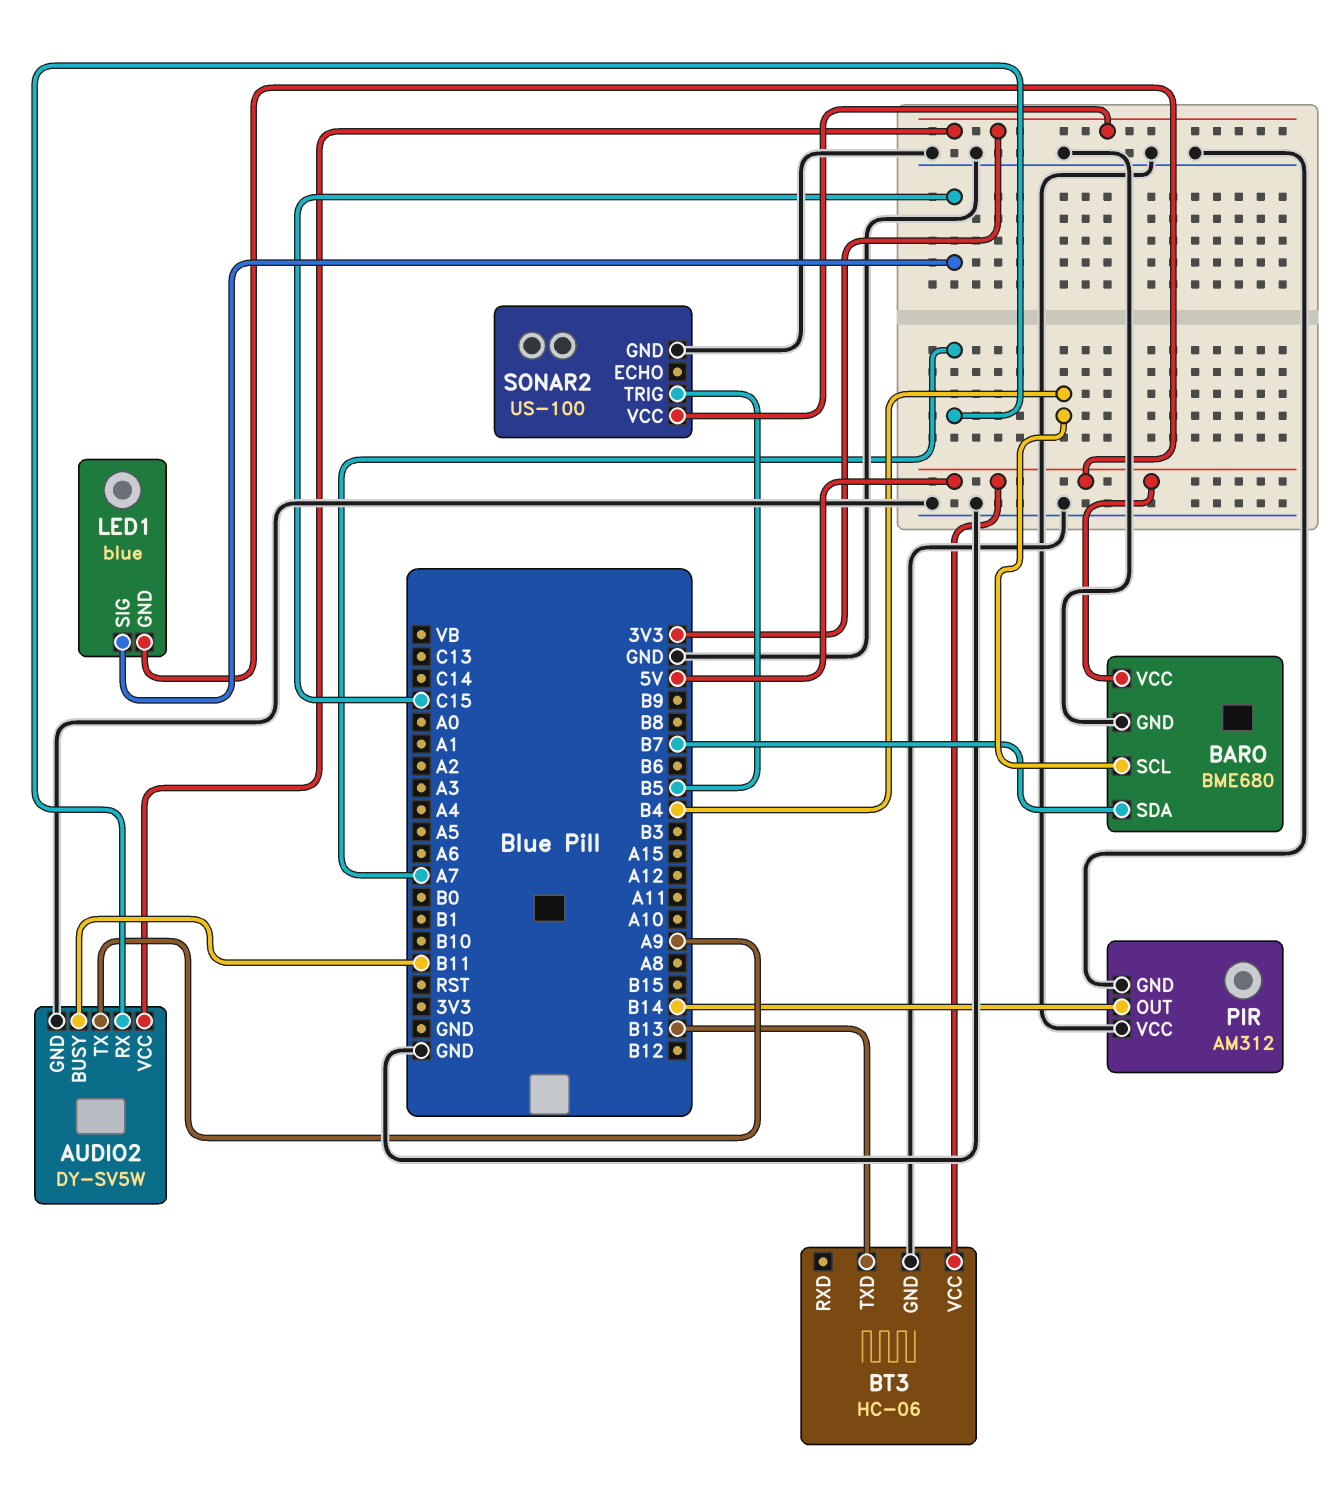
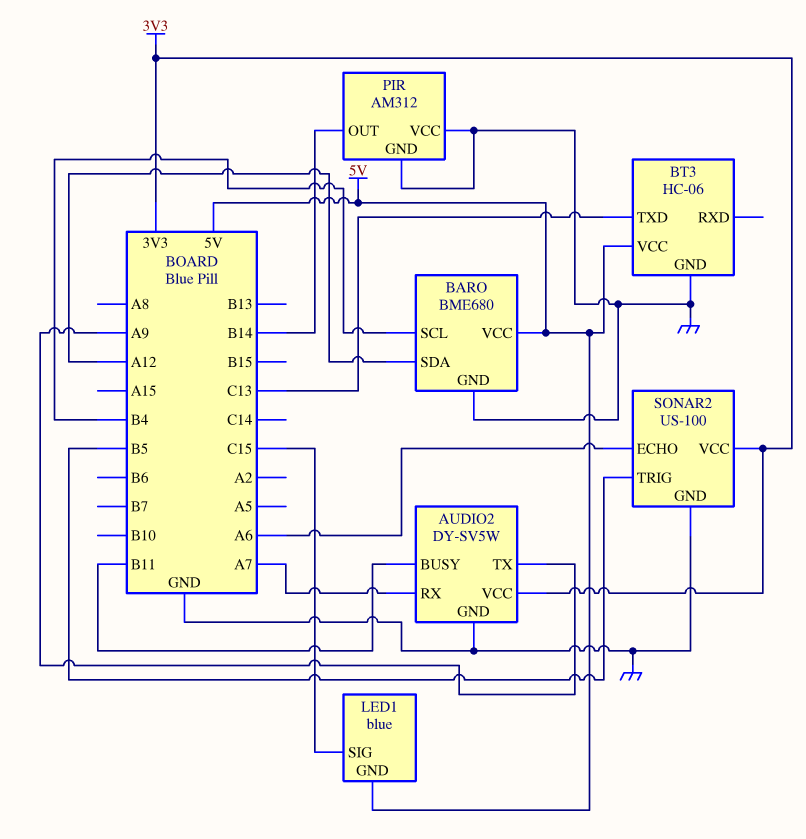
BARO pin SDA: B7 -> A12
BT3 pin TXD: B13 -> C13
SONAR2 pin ECHO: none -> A6

